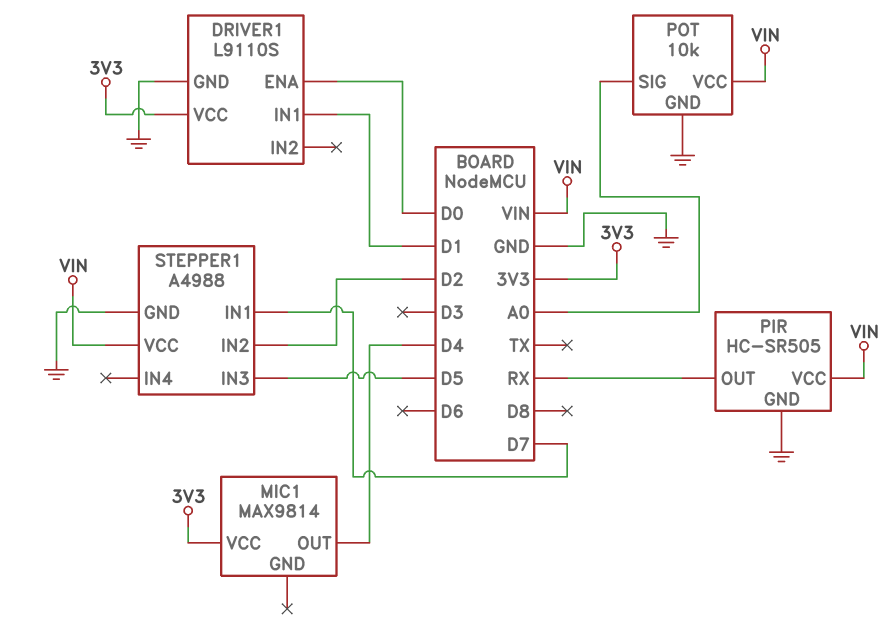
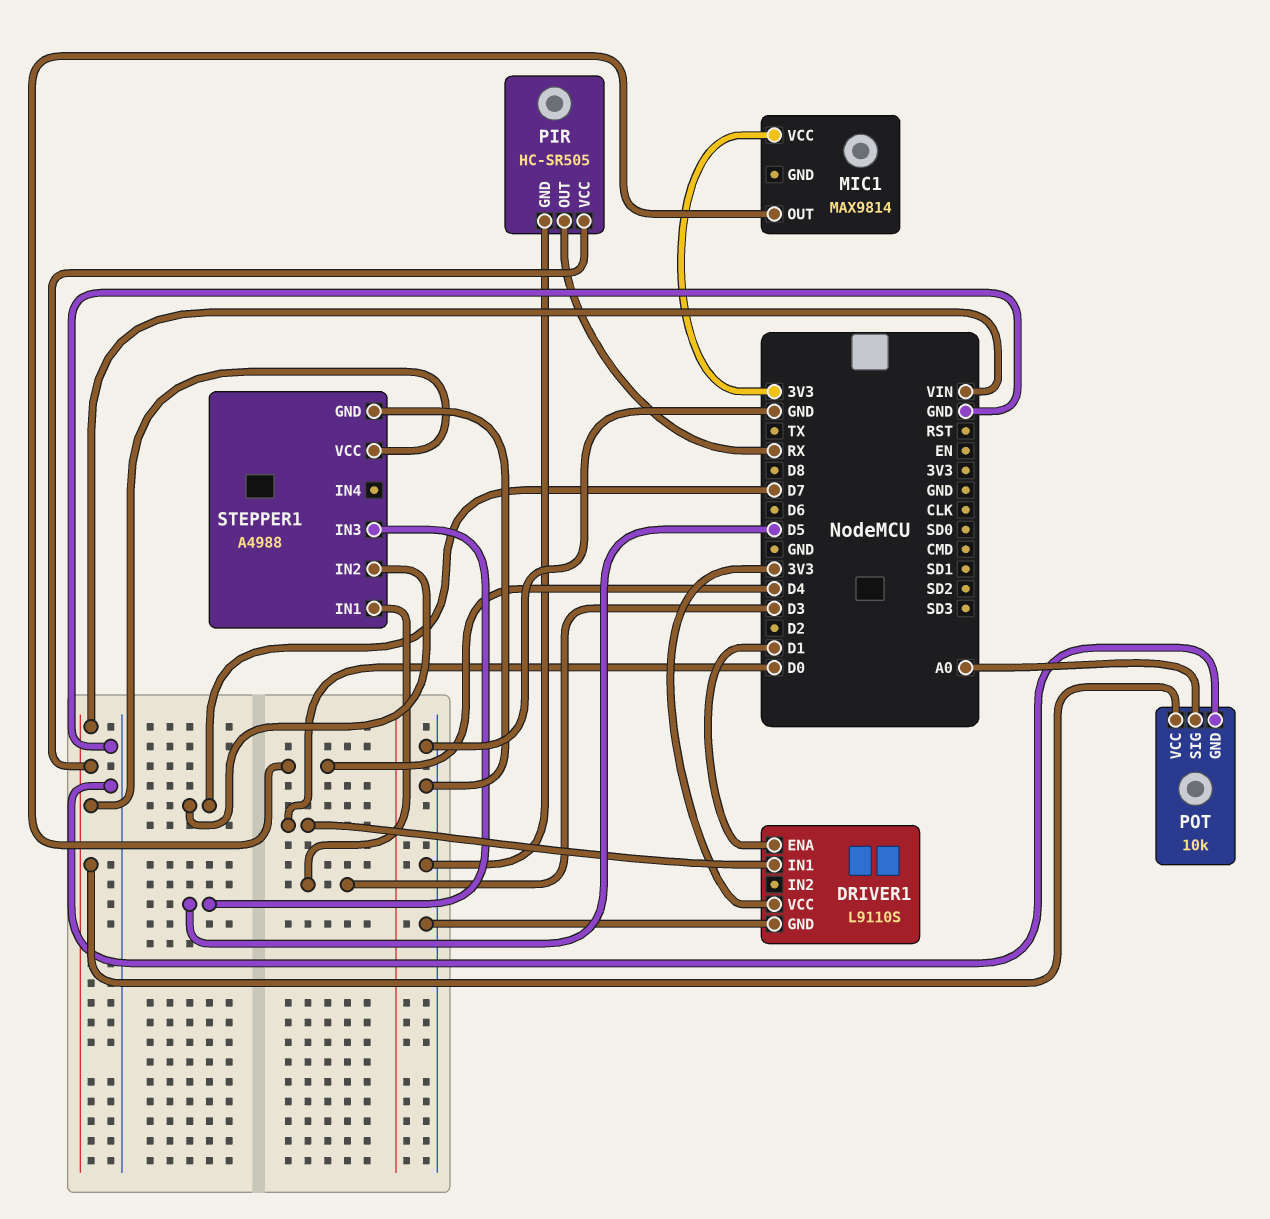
DRIVER1 pin ENA: D0 -> D1
DRIVER1 pin IN1: D1 -> D0
STEPPER1 pin IN1: D7 -> D3
STEPPER1 pin IN2: D2 -> D7

